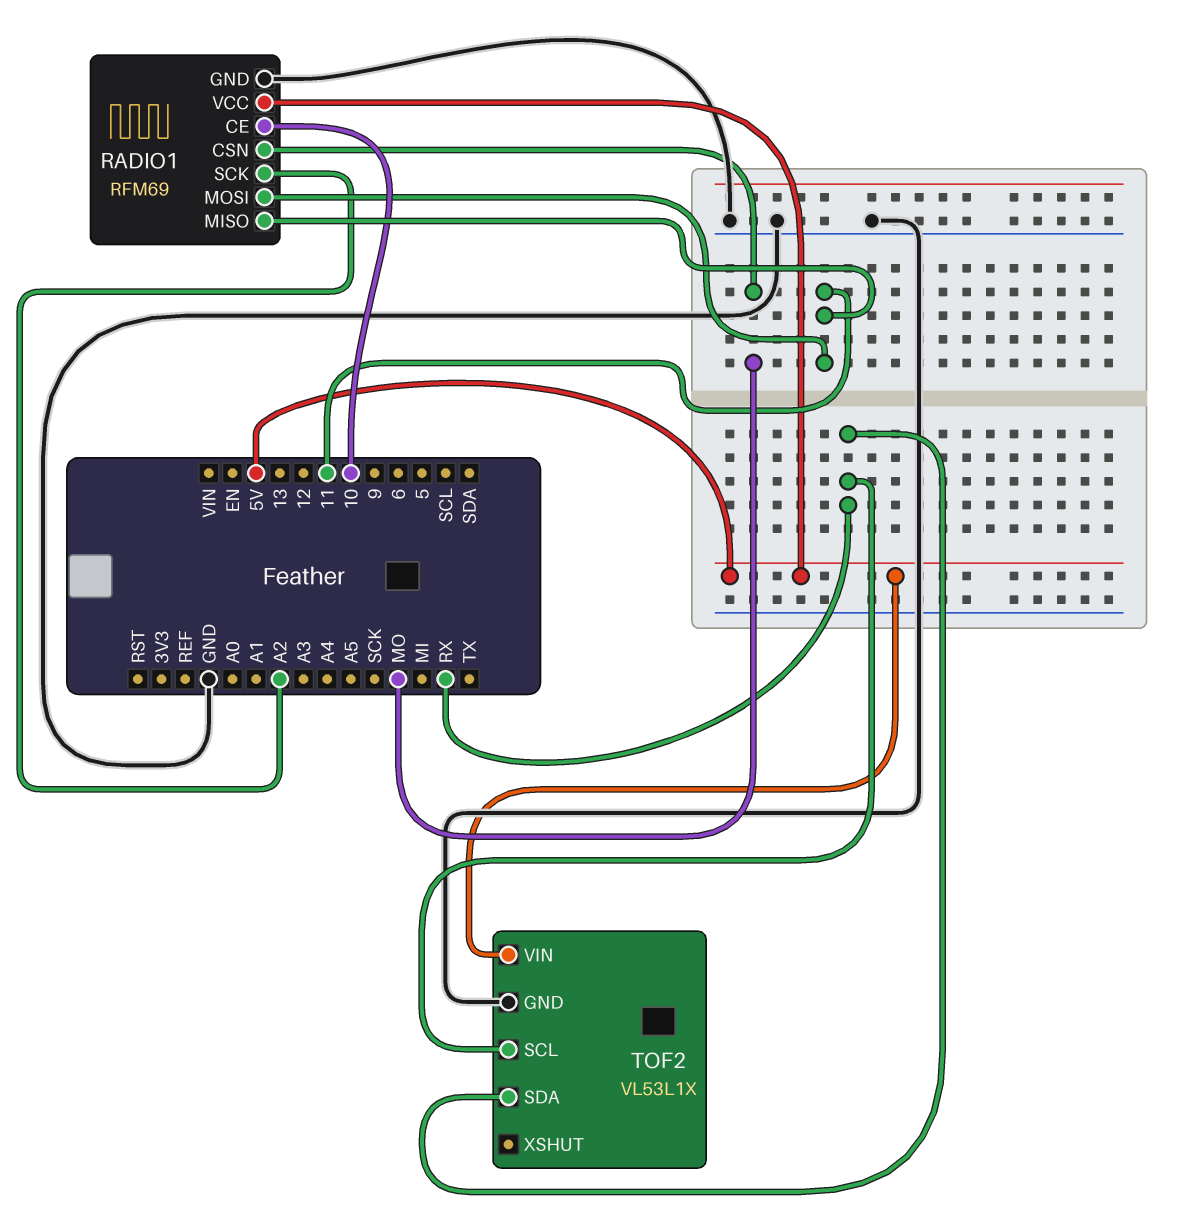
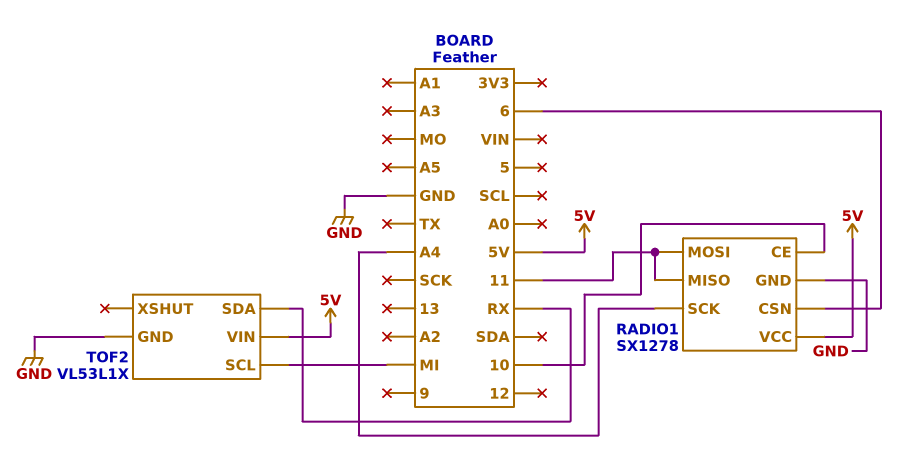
RADIO1: RFM69 -> SX1278
RADIO1 pin CSN: MO -> 6
RADIO1 pin SCK: A2 -> A4
TOF2 pin SCL: RX -> MI

